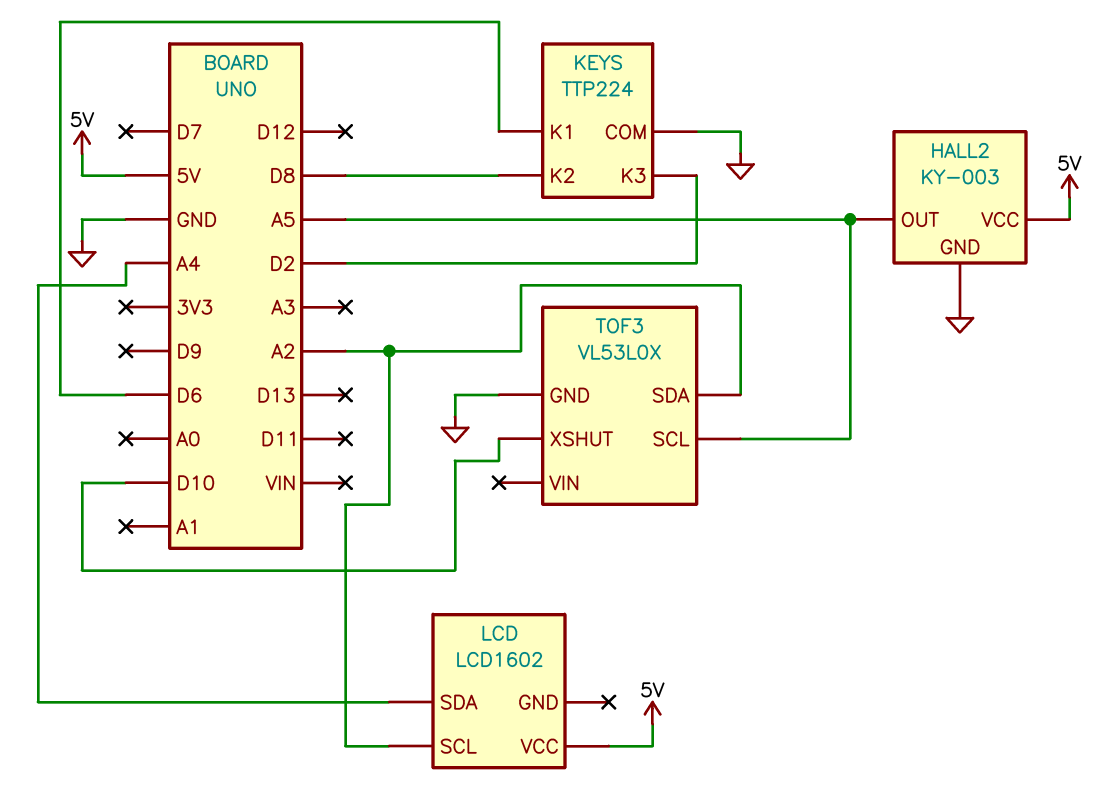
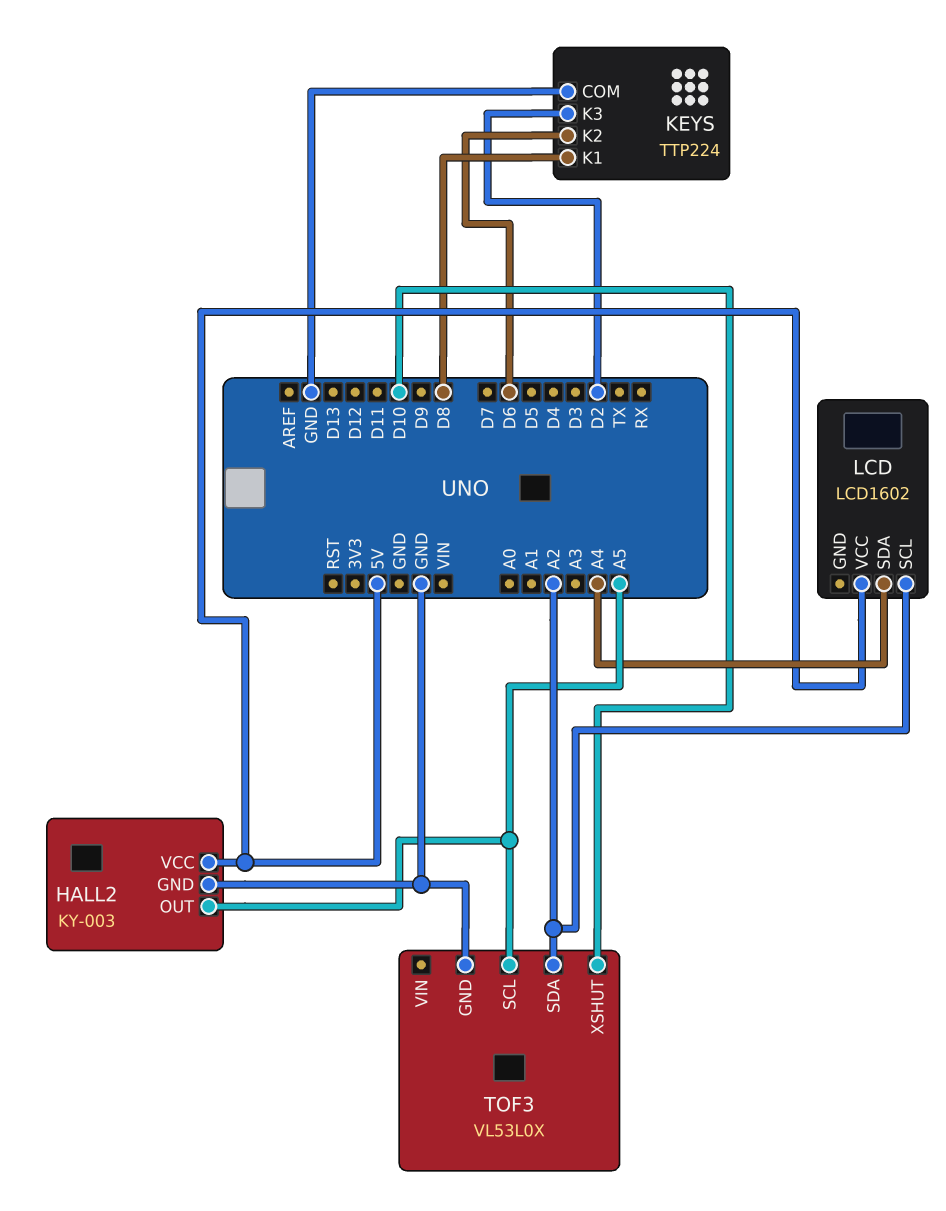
KEYS pin K1: D6 -> D8
KEYS pin K2: D8 -> D6

